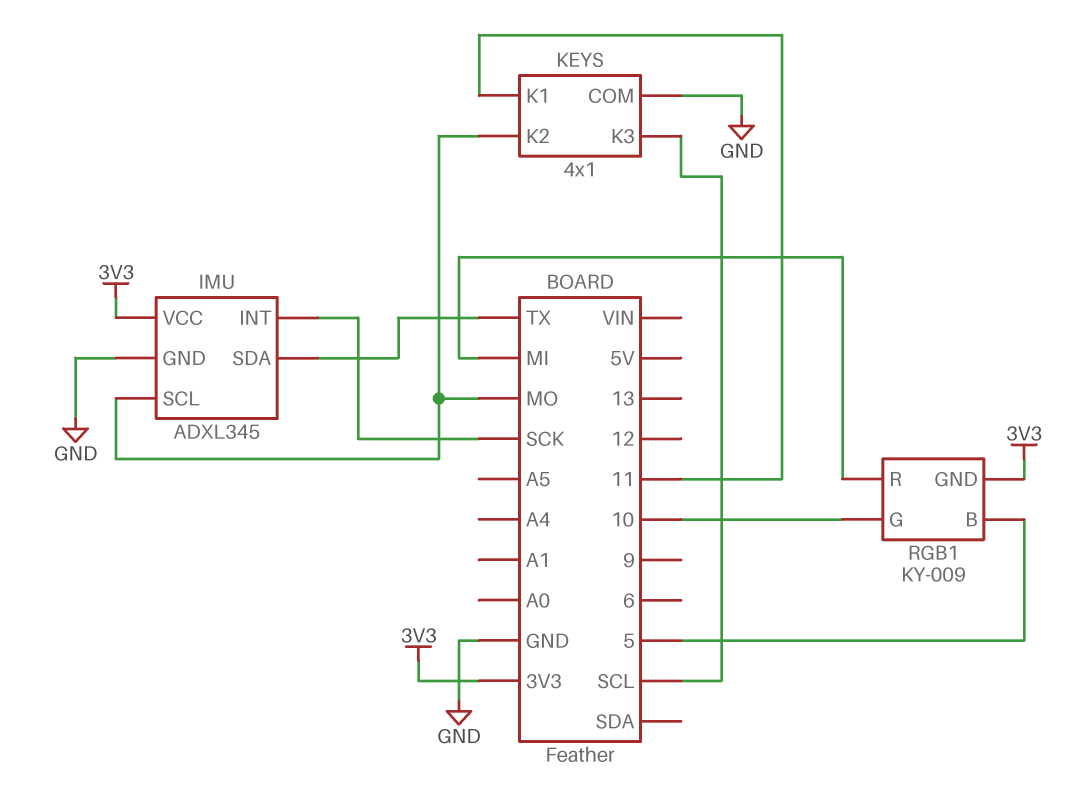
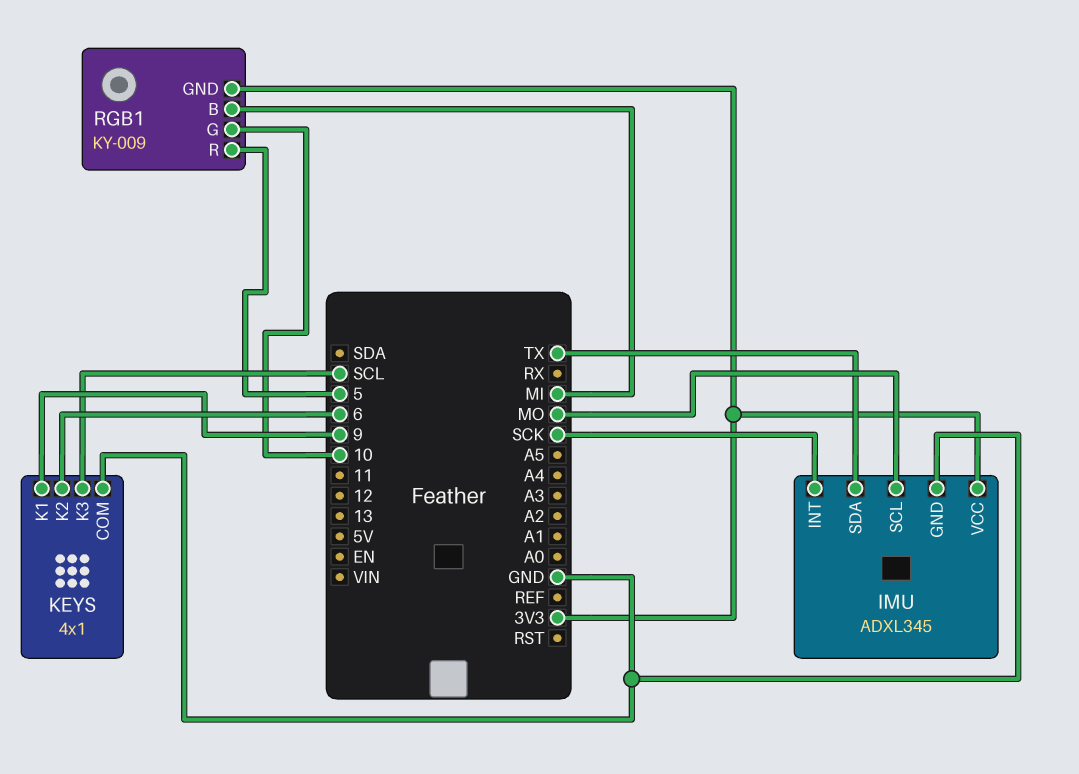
KEYS pin K1: 11 -> 9
KEYS pin K2: MO -> 6
RGB1 pin B: 5 -> MI
RGB1 pin R: MI -> 5

